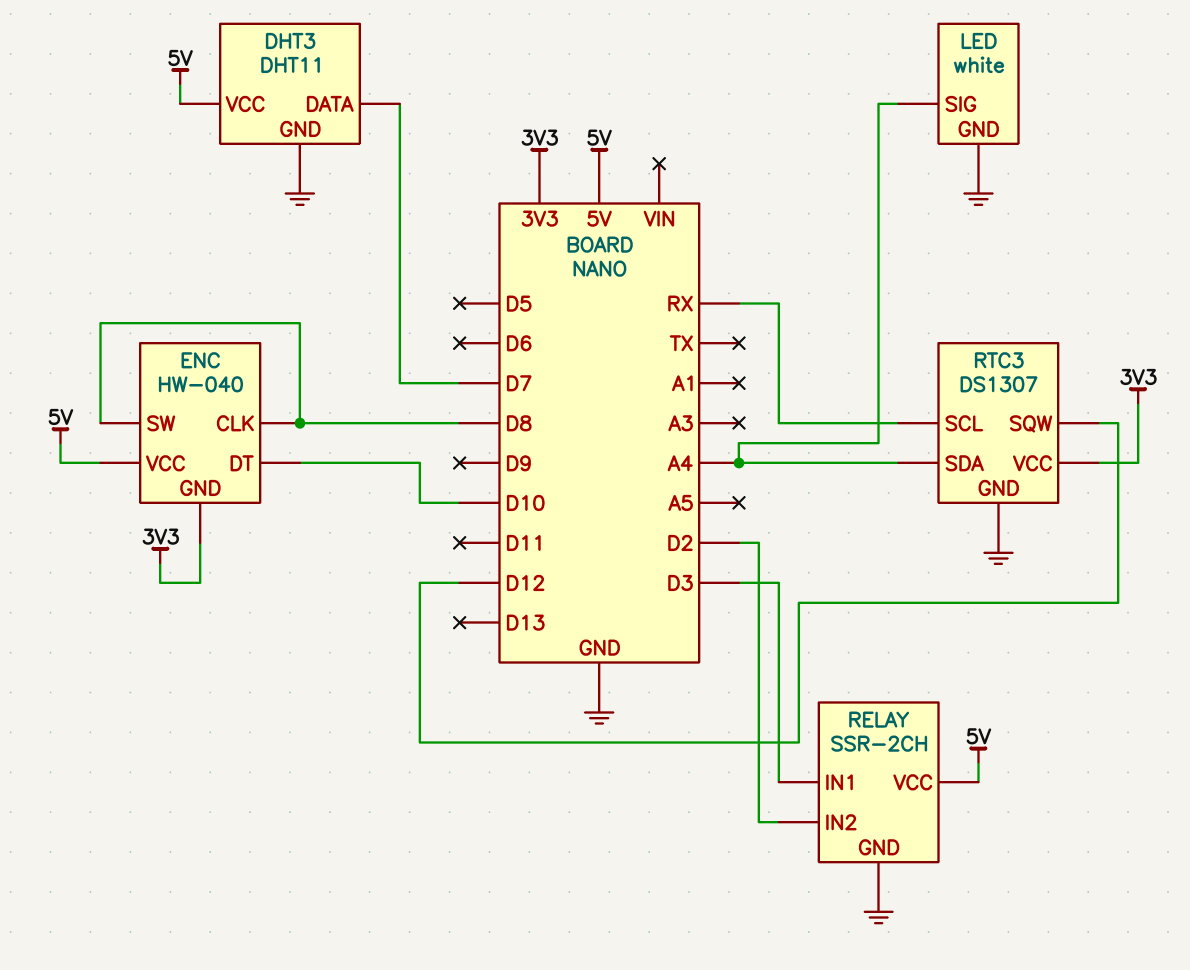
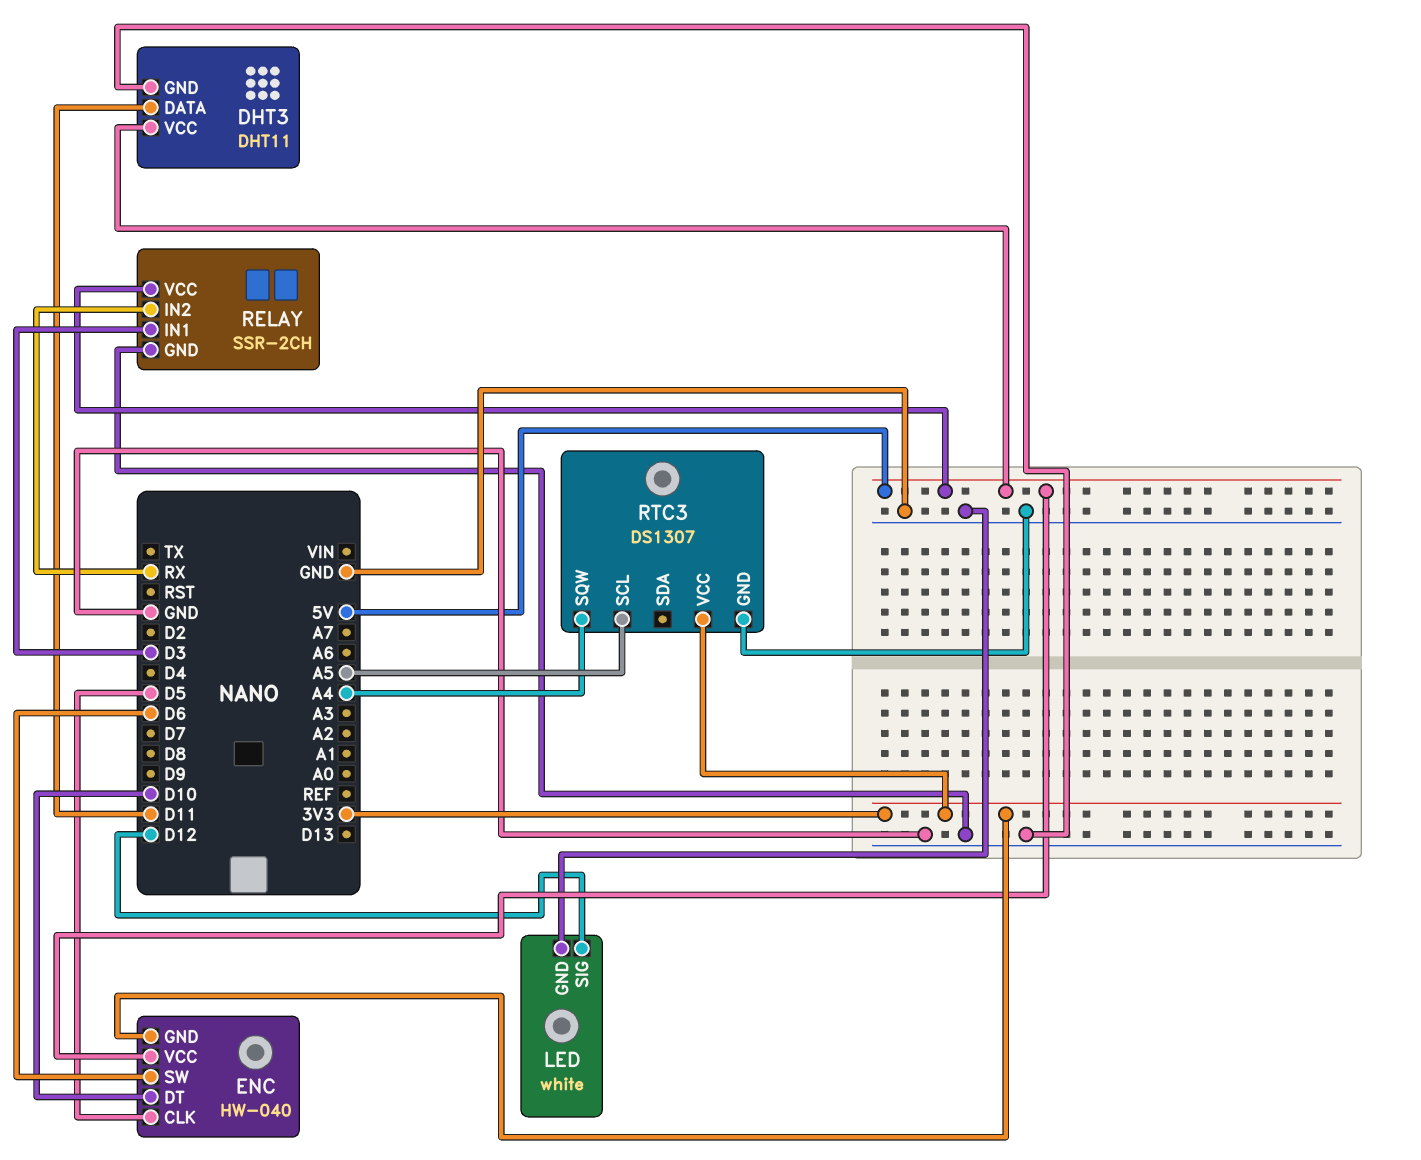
DHT3 pin DATA: D7 -> D11
ENC pin CLK: D8 -> D5
ENC pin SW: D8 -> D6
LED pin SIG: A4 -> D12
RELAY pin IN2: D2 -> RX
RTC3 pin SCL: RX -> A5
RTC3 pin SDA: A4 -> none
RTC3 pin SQW: D12 -> A4

